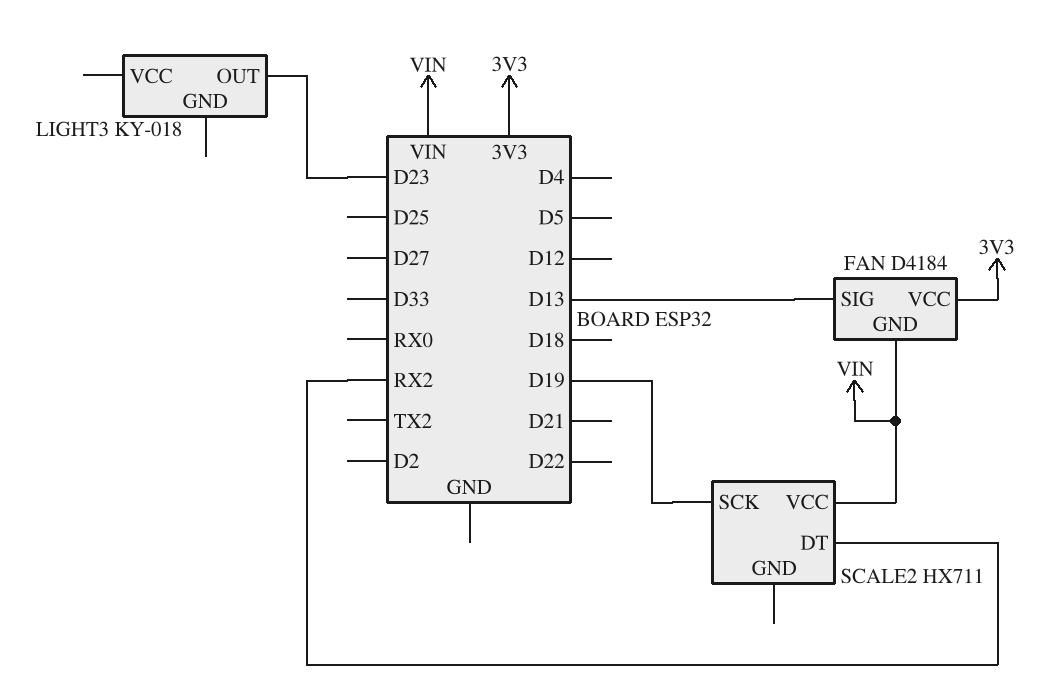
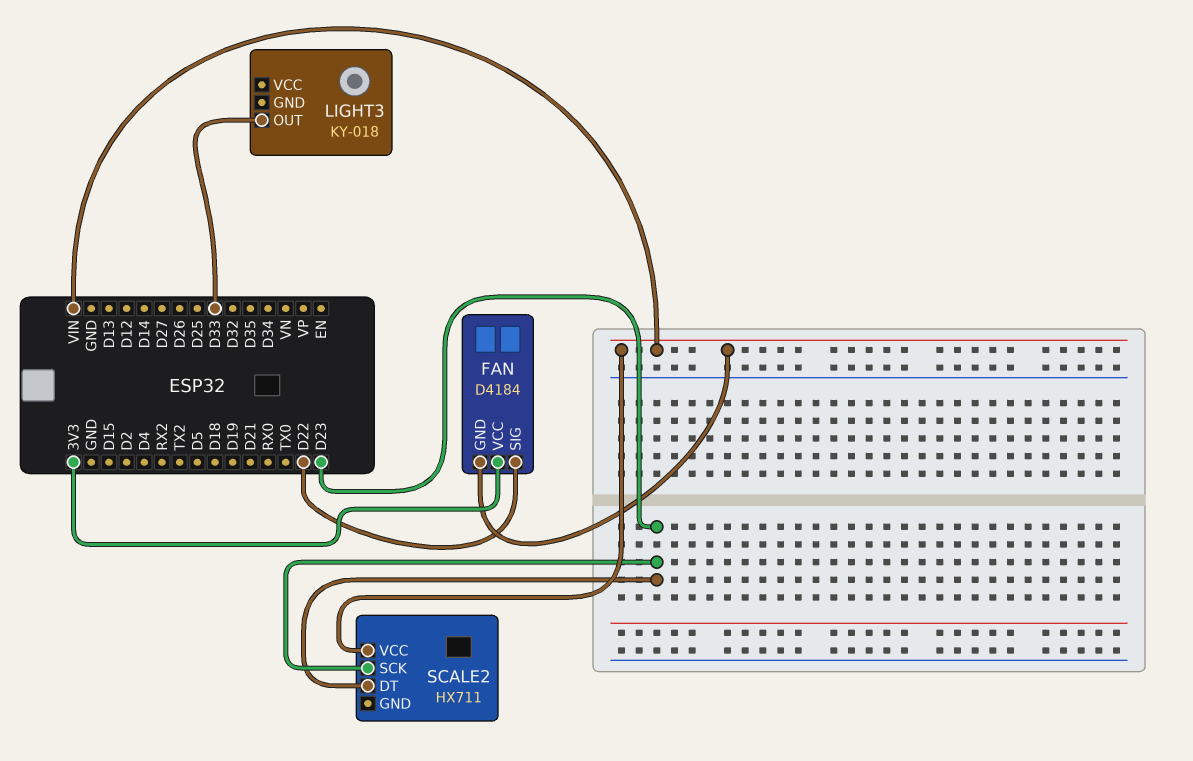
FAN pin SIG: D13 -> D22
LIGHT3 pin OUT: D23 -> D33
SCALE2 pin DT: RX2 -> D23
SCALE2 pin SCK: D19 -> D23

